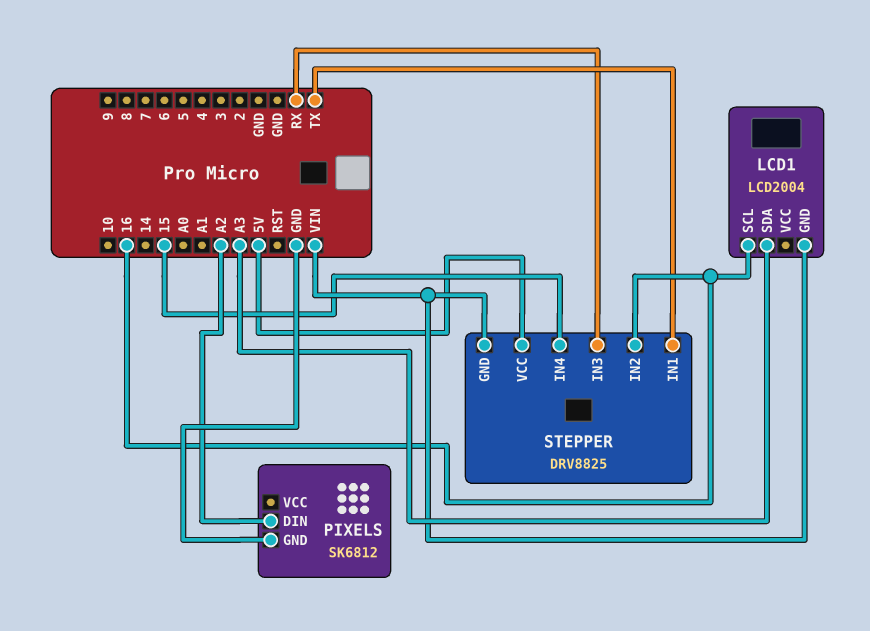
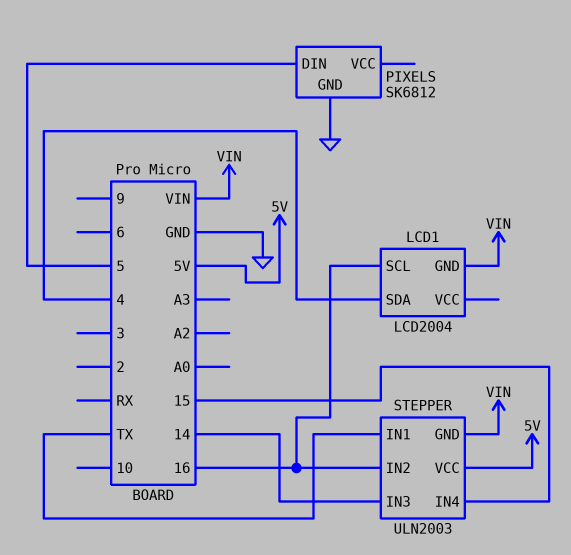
LCD1 pin SDA: A3 -> 4
PIXELS pin DIN: A2 -> 5
STEPPER: DRV8825 -> ULN2003
STEPPER pin IN3: RX -> 14

